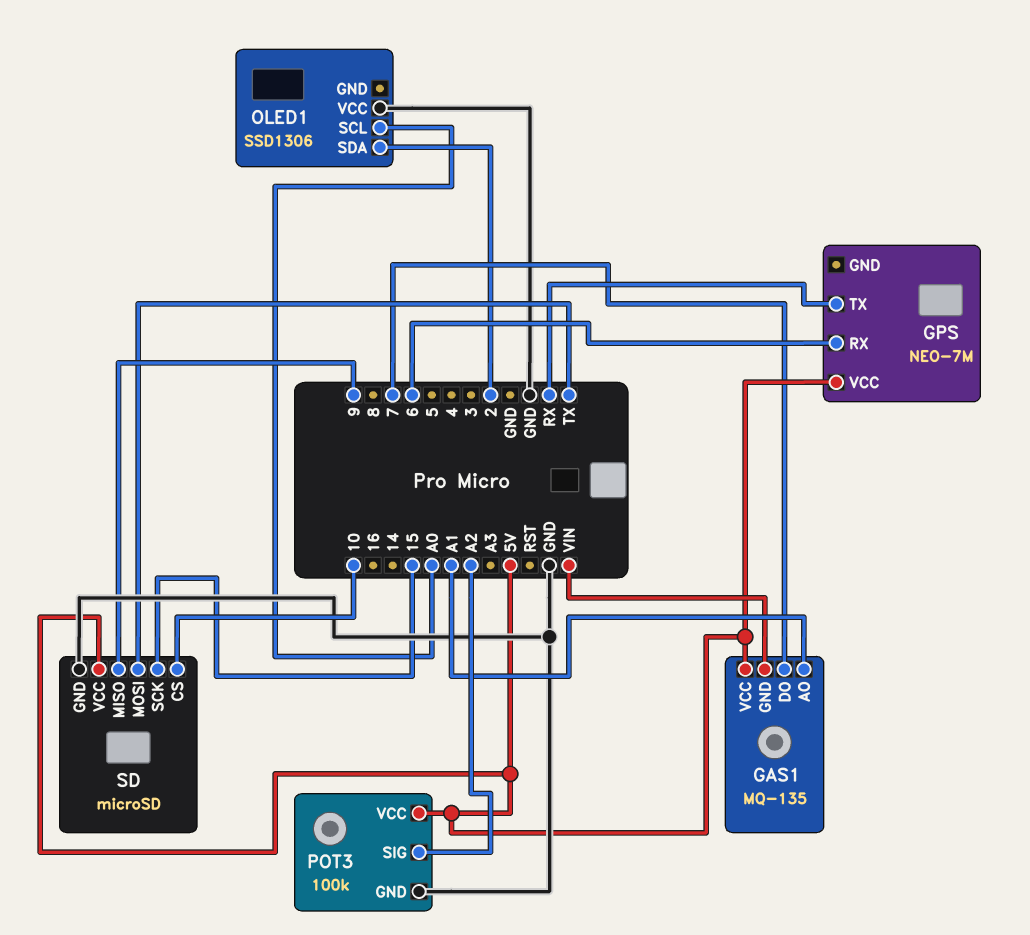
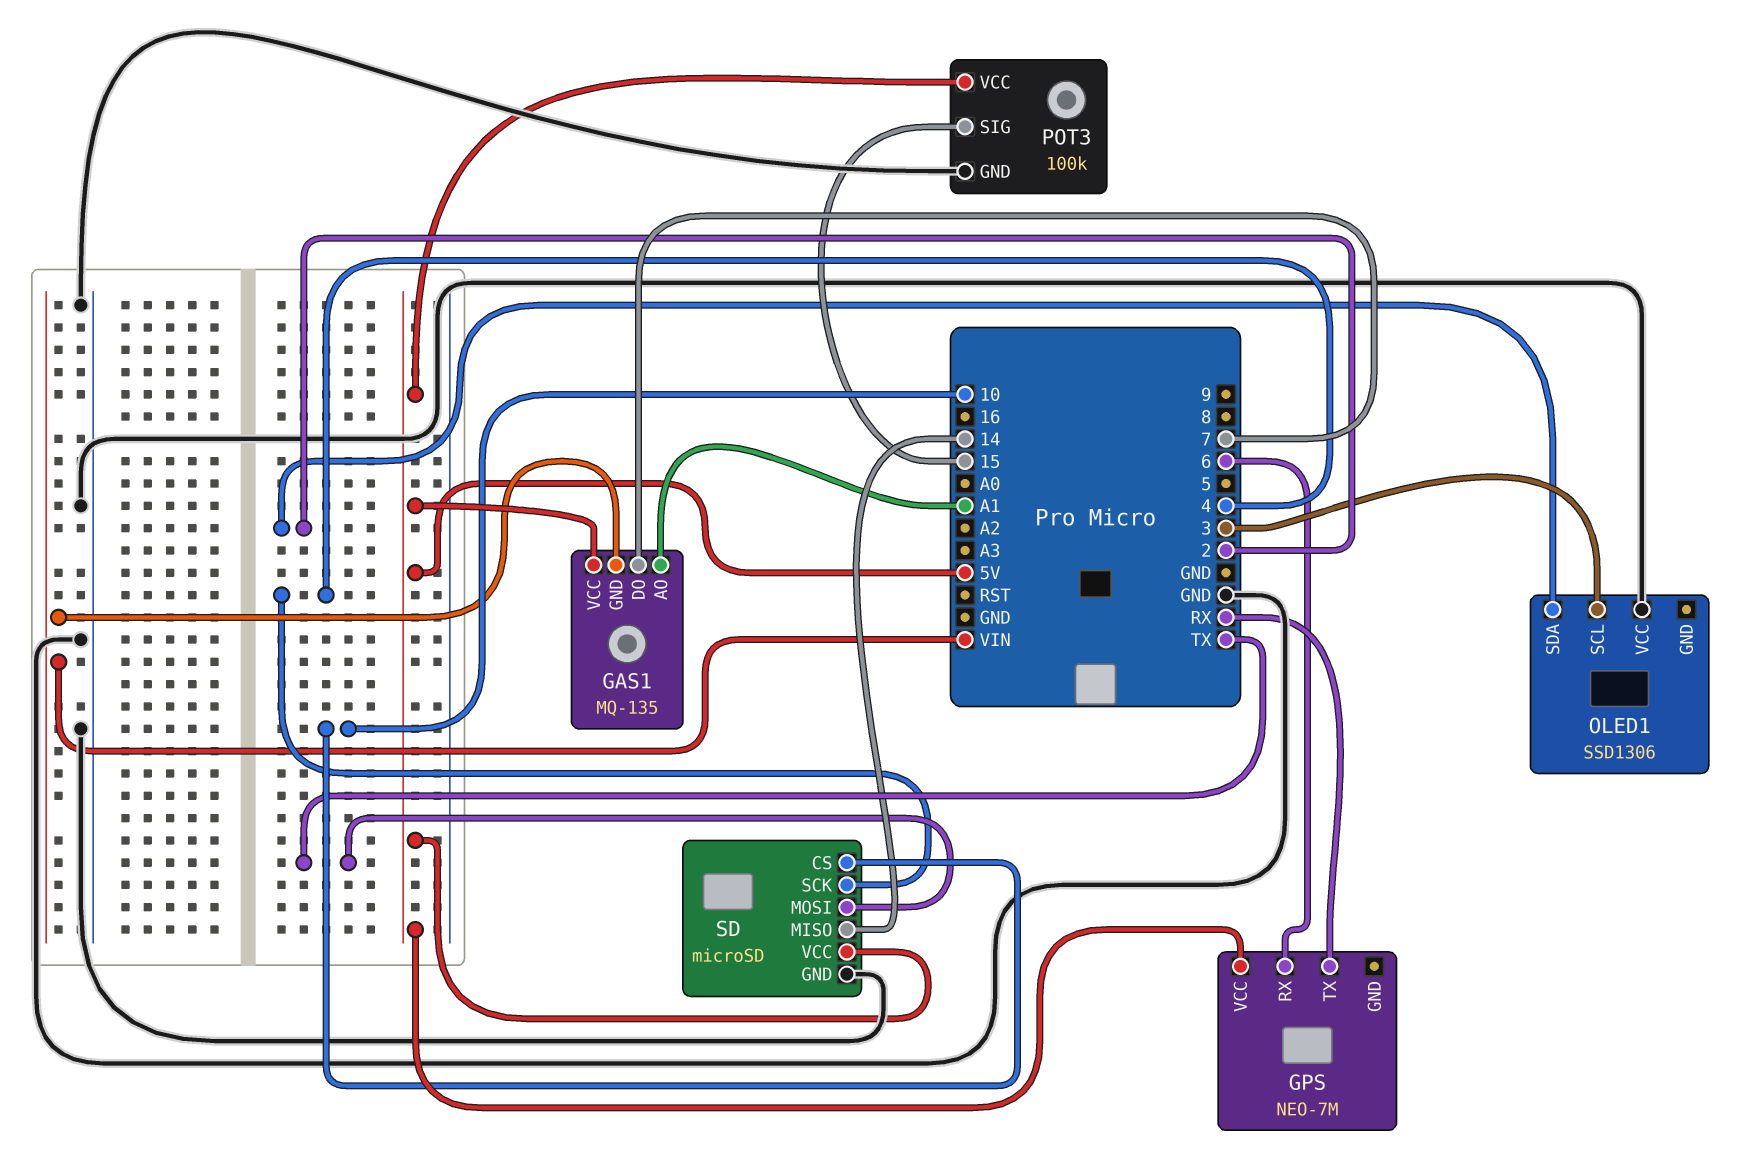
OLED1 pin SCL: A0 -> 3
POT3 pin SIG: A2 -> 15
SD pin MISO: 9 -> 14
SD pin SCK: 15 -> 4

